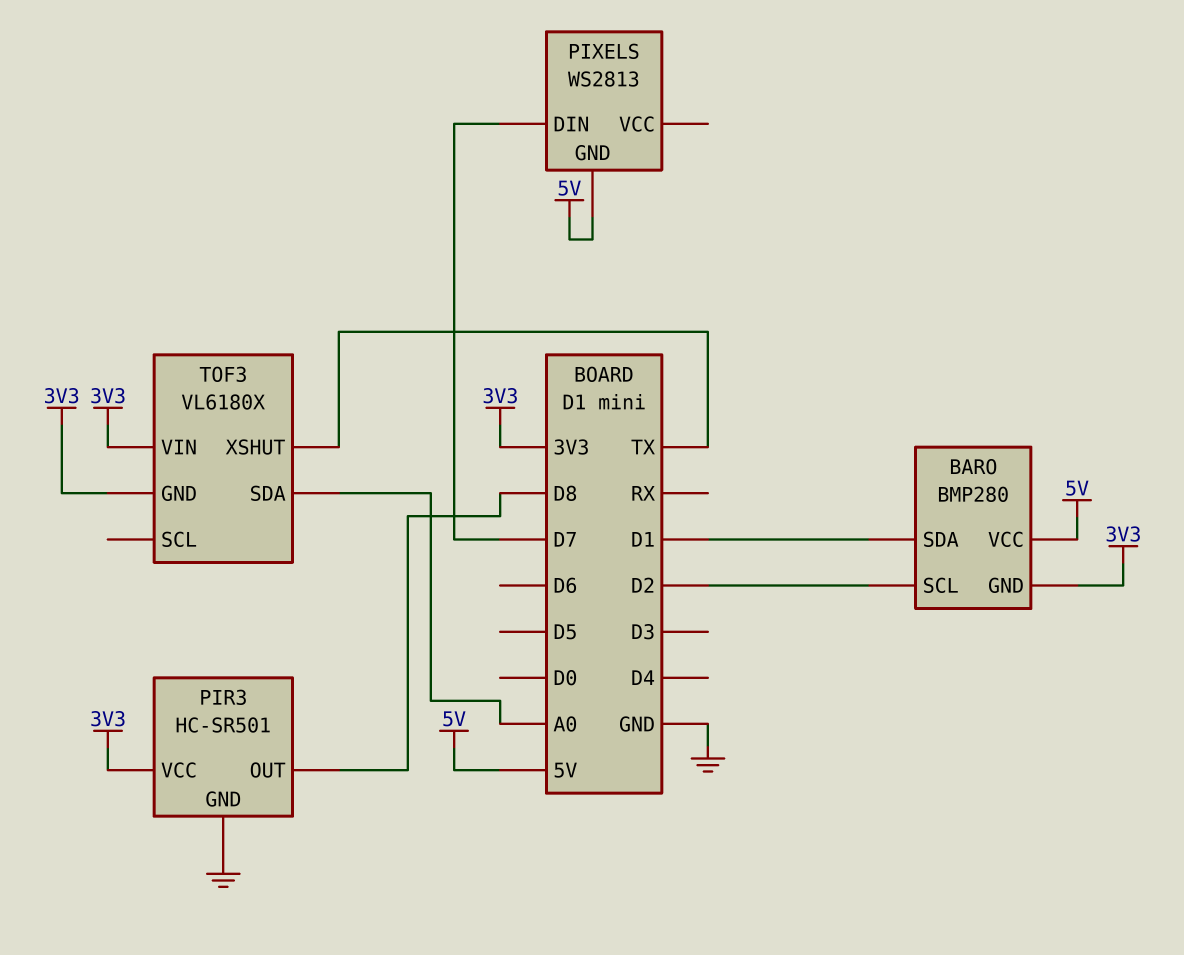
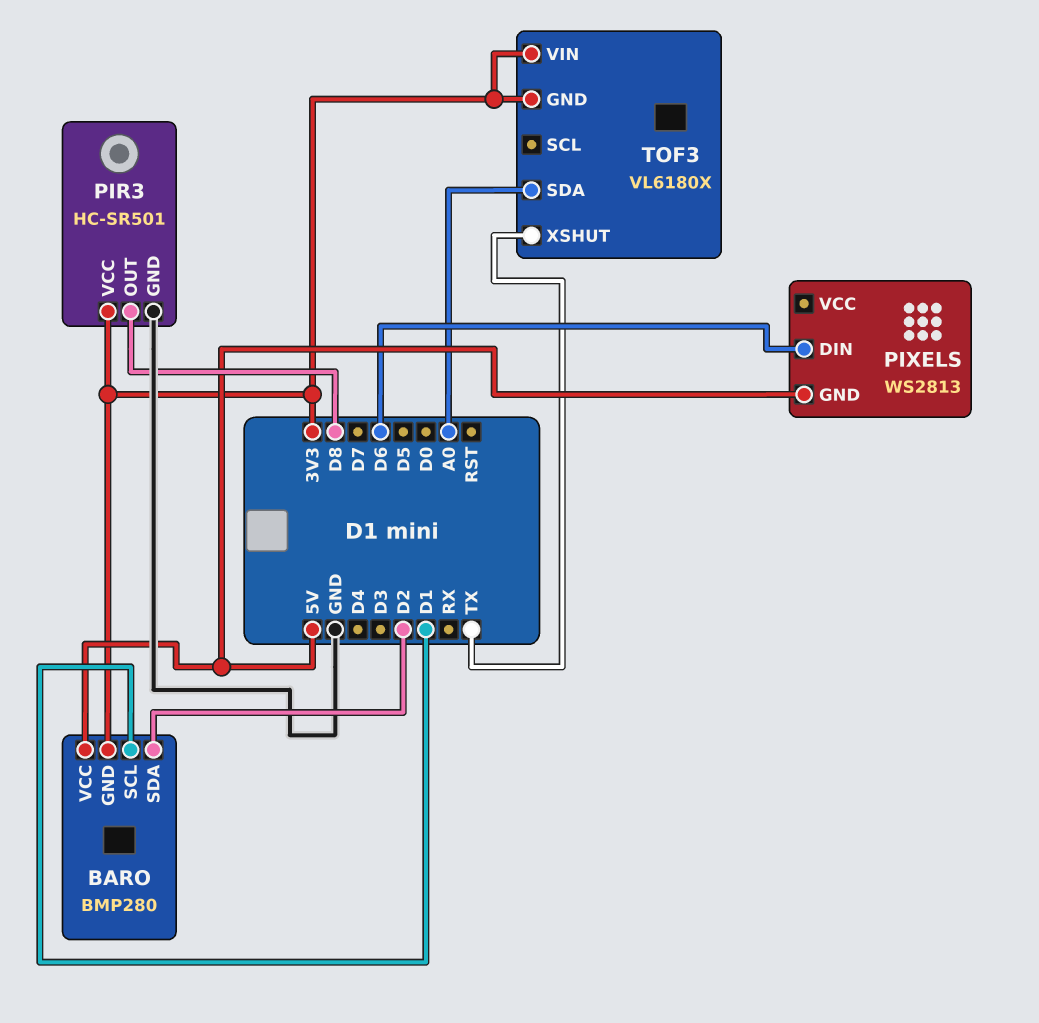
BARO pin SCL: D2 -> D1
BARO pin SDA: D1 -> D2
PIXELS pin DIN: D7 -> D6

